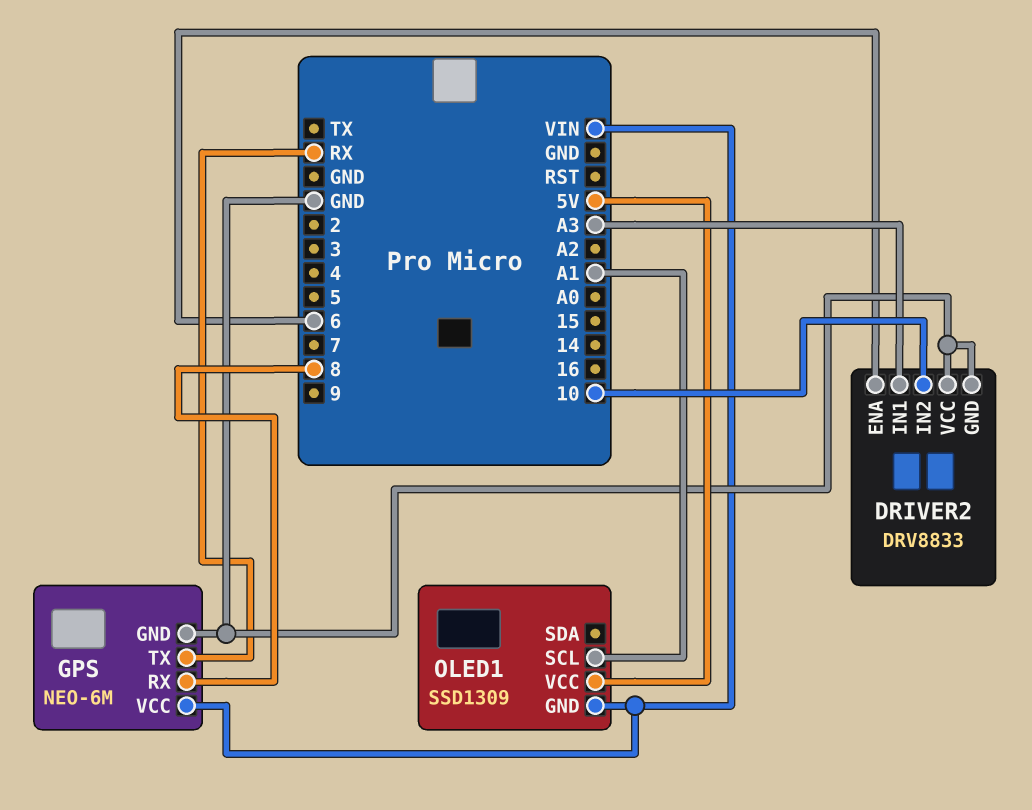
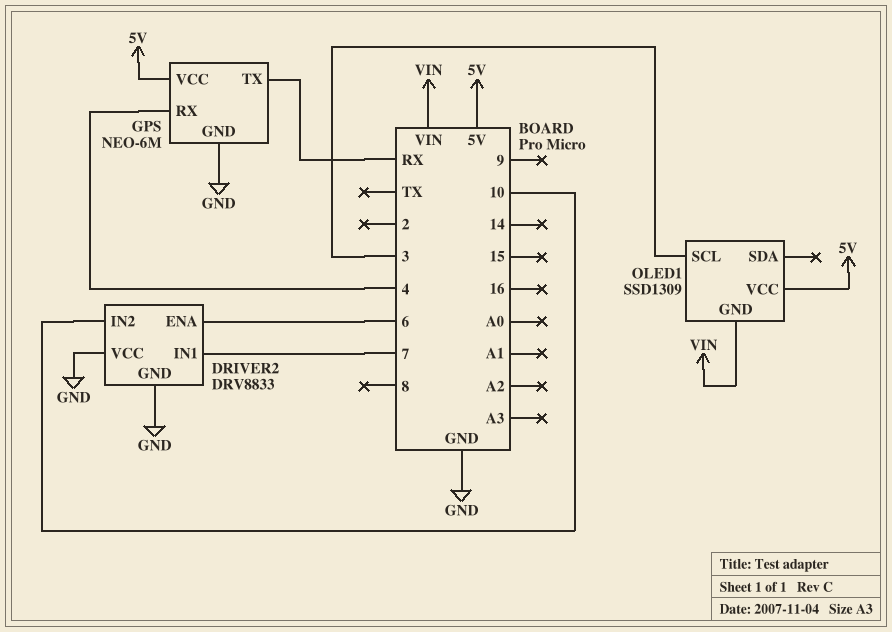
DRIVER2 pin IN1: A3 -> 7
GPS pin RX: 8 -> 4
GPS pin VCC: VIN -> 5V
OLED1 pin SCL: A1 -> 3

